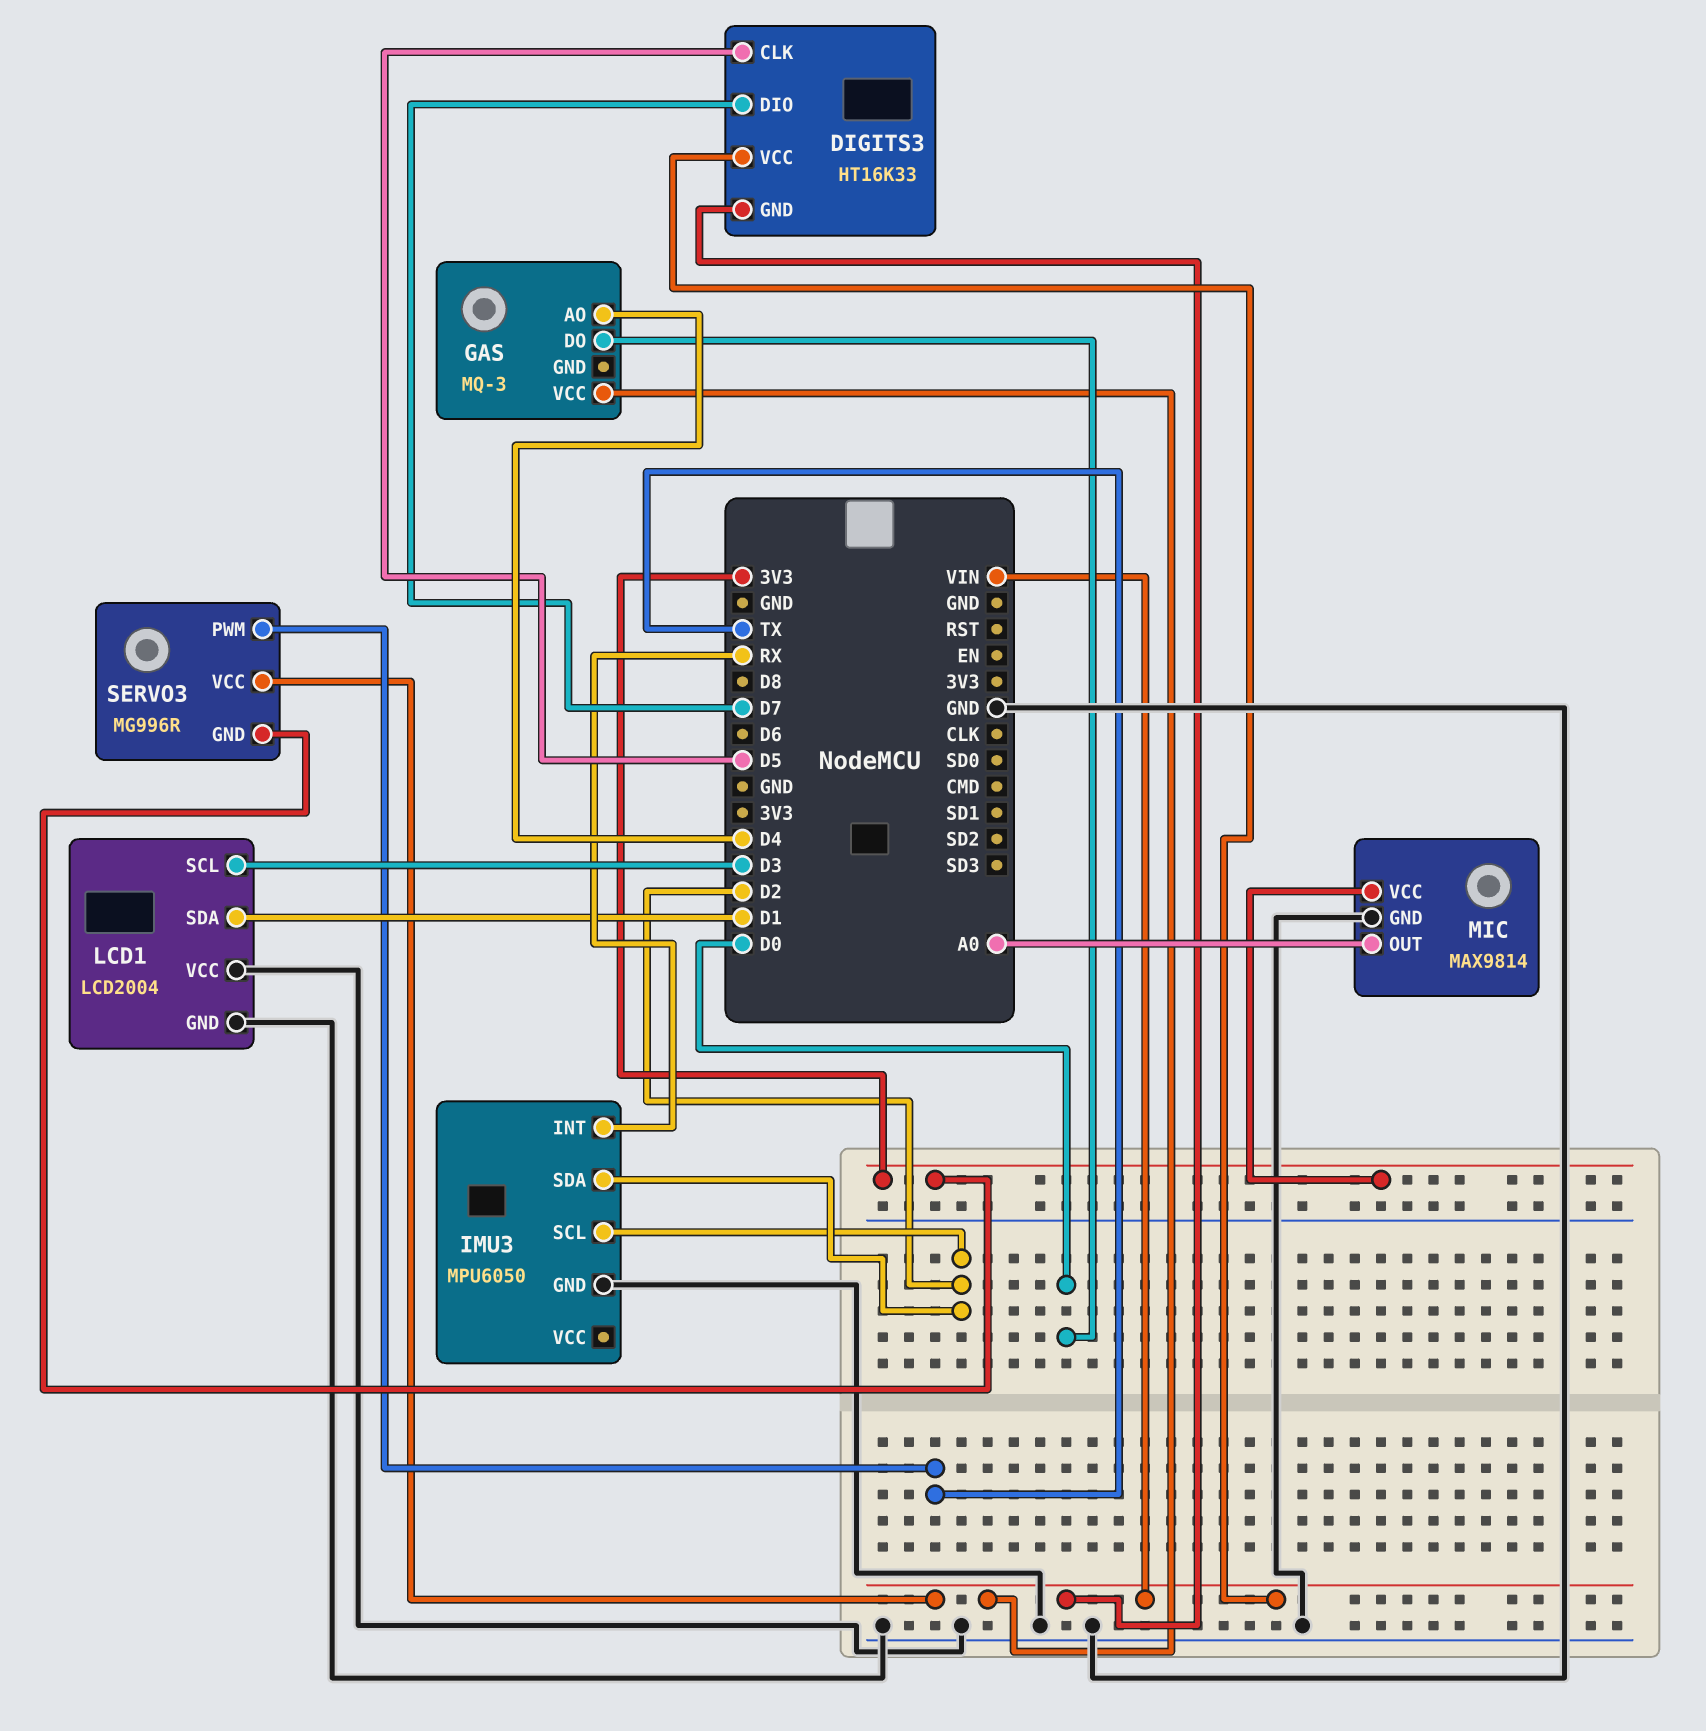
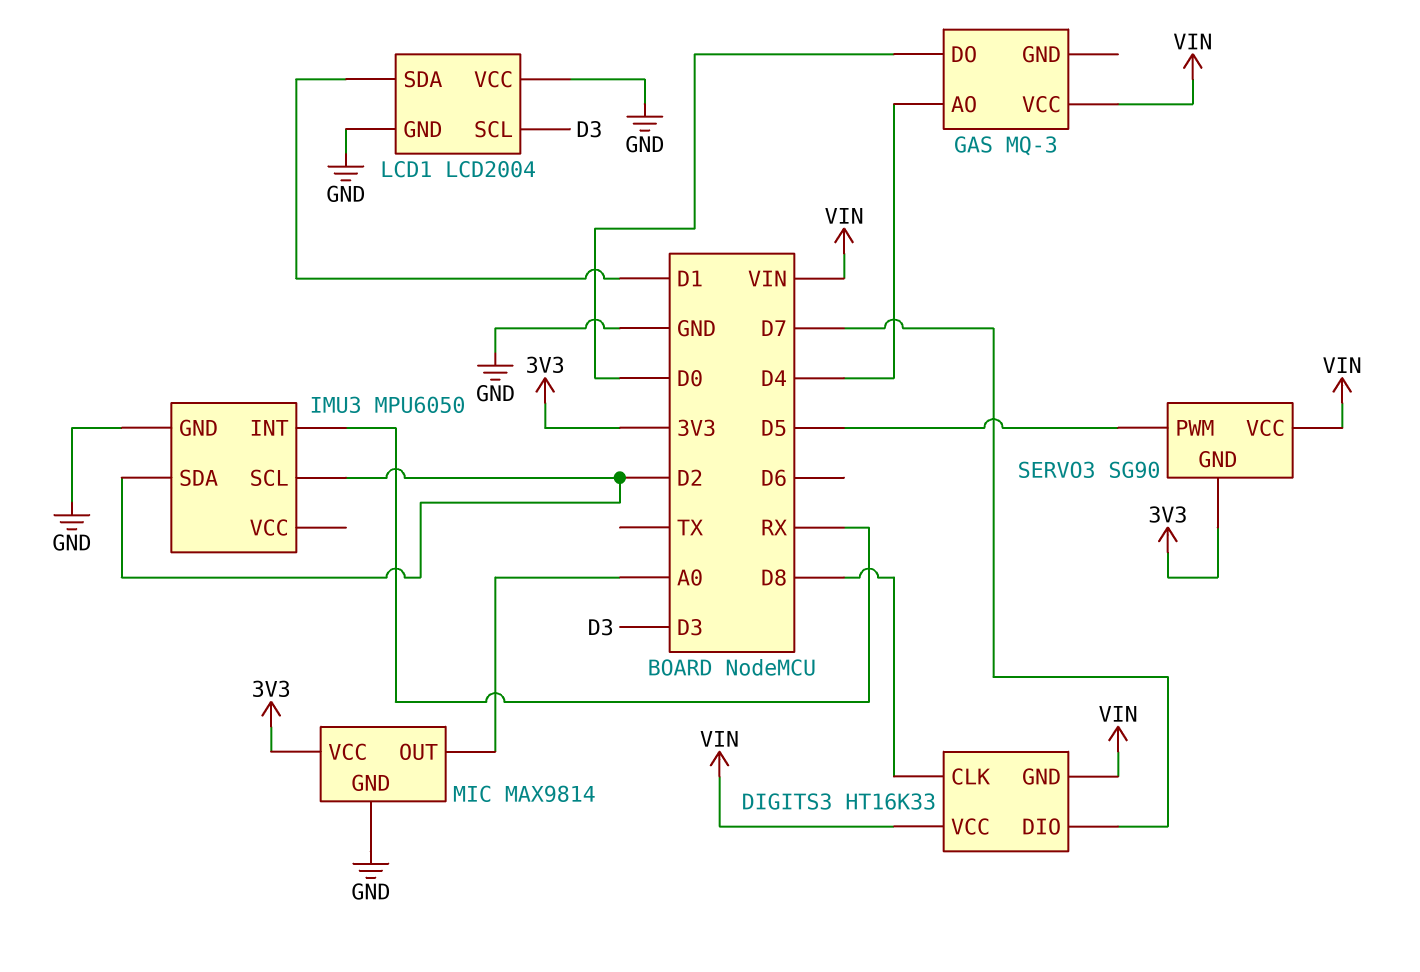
DIGITS3 pin CLK: D5 -> D8
SERVO3: MG996R -> SG90
SERVO3 pin PWM: TX -> D5

